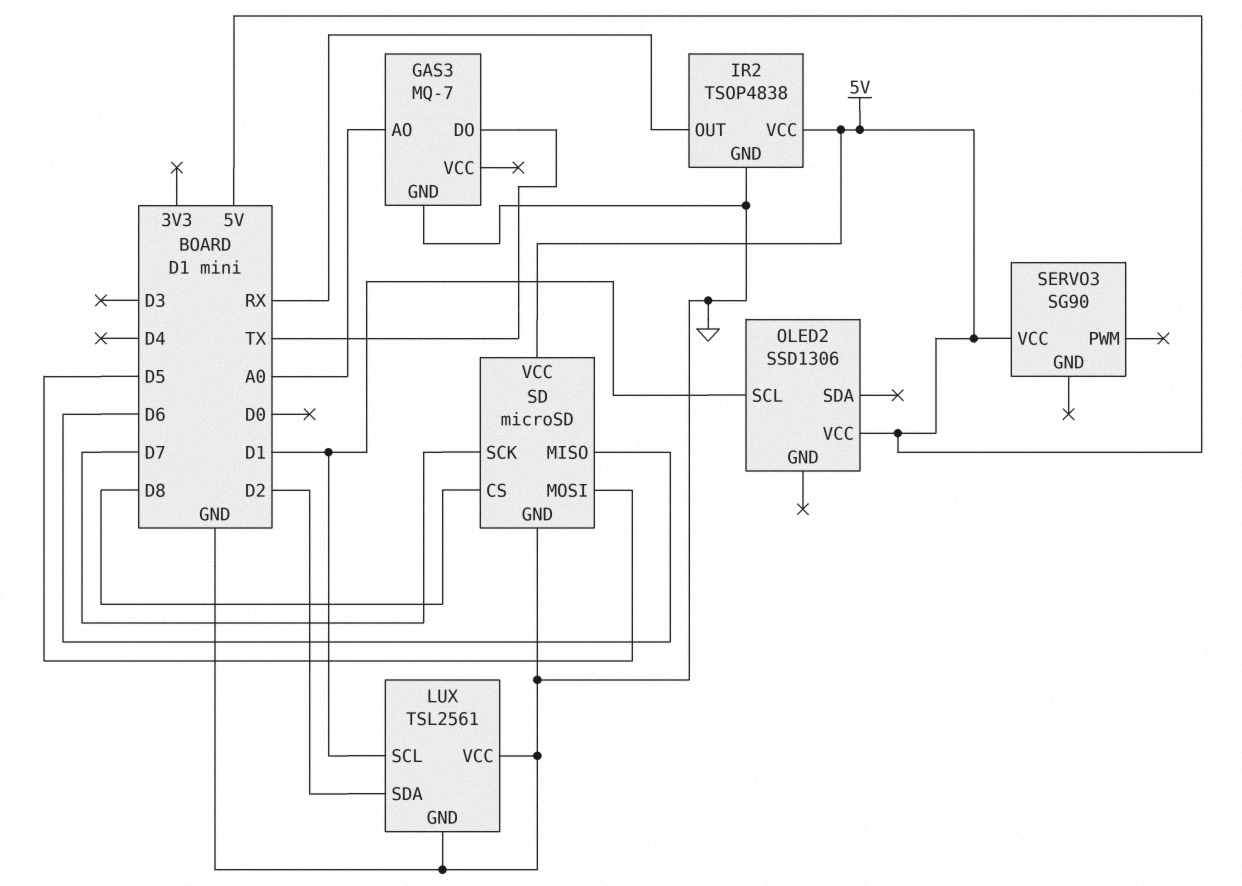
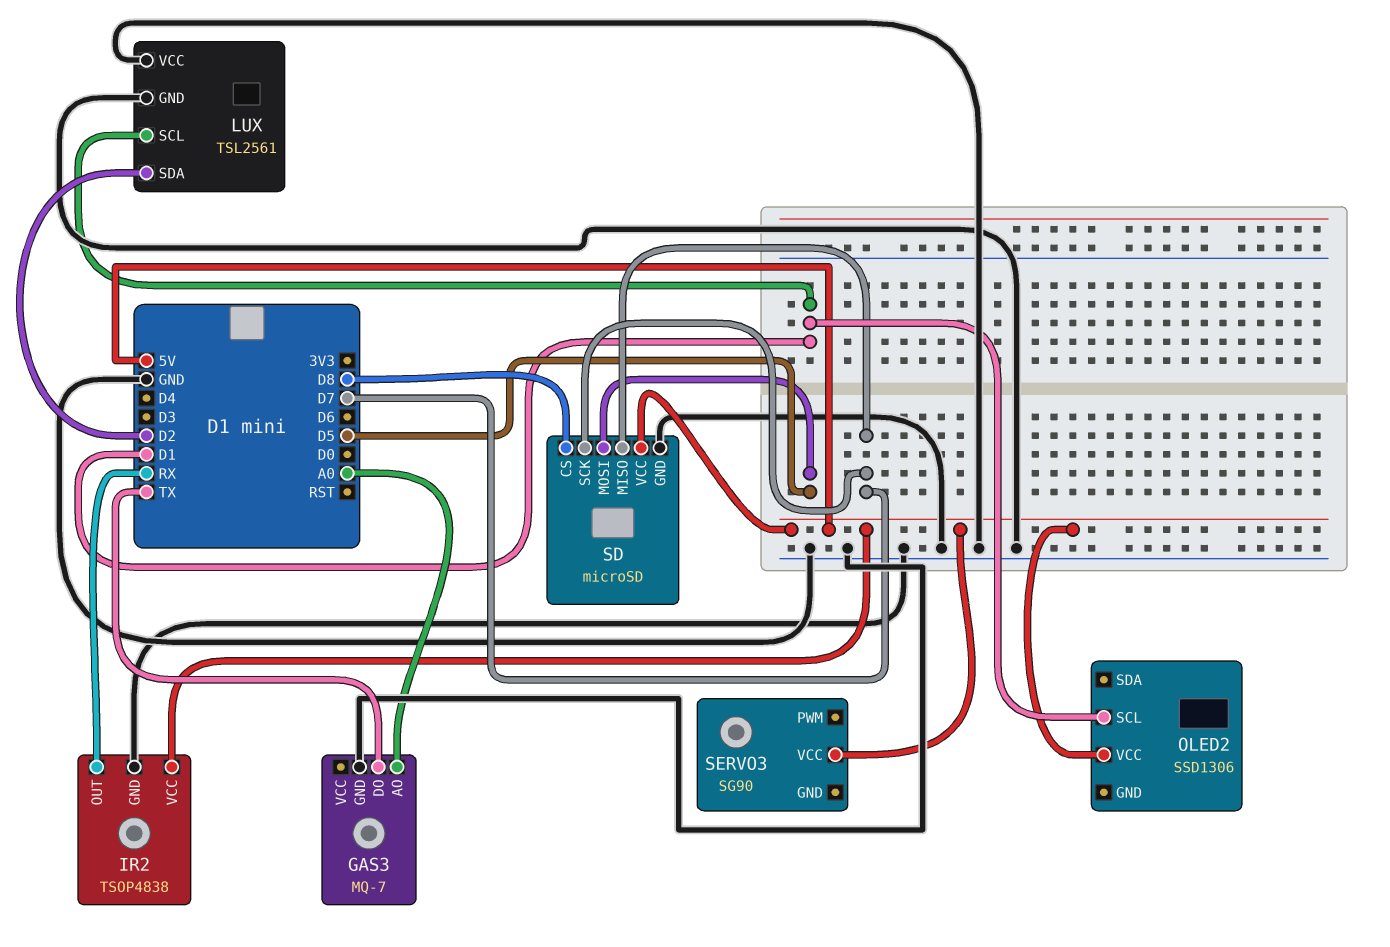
SD pin MISO: D6 -> D7

